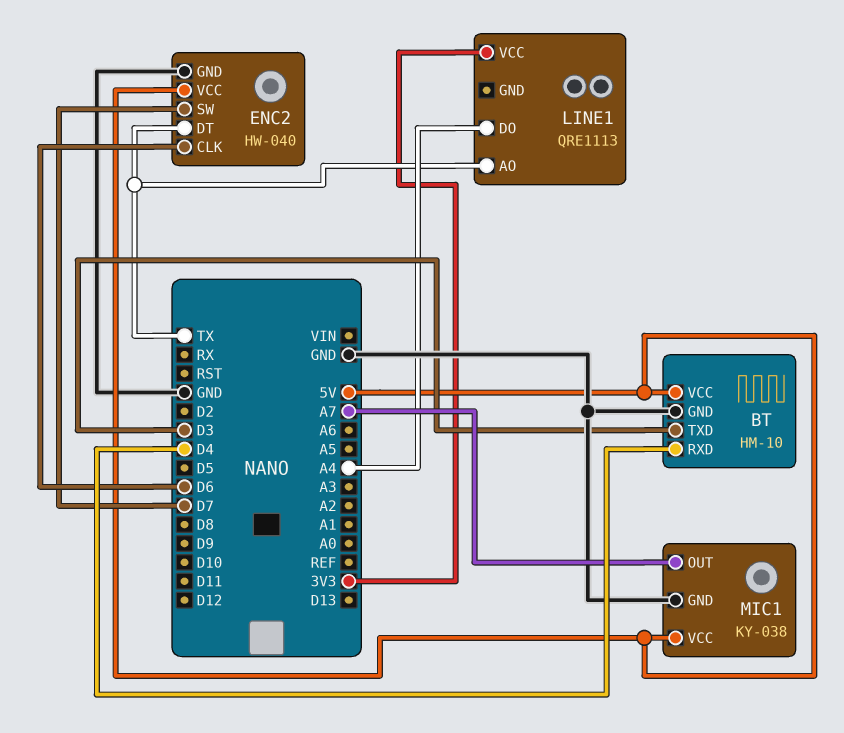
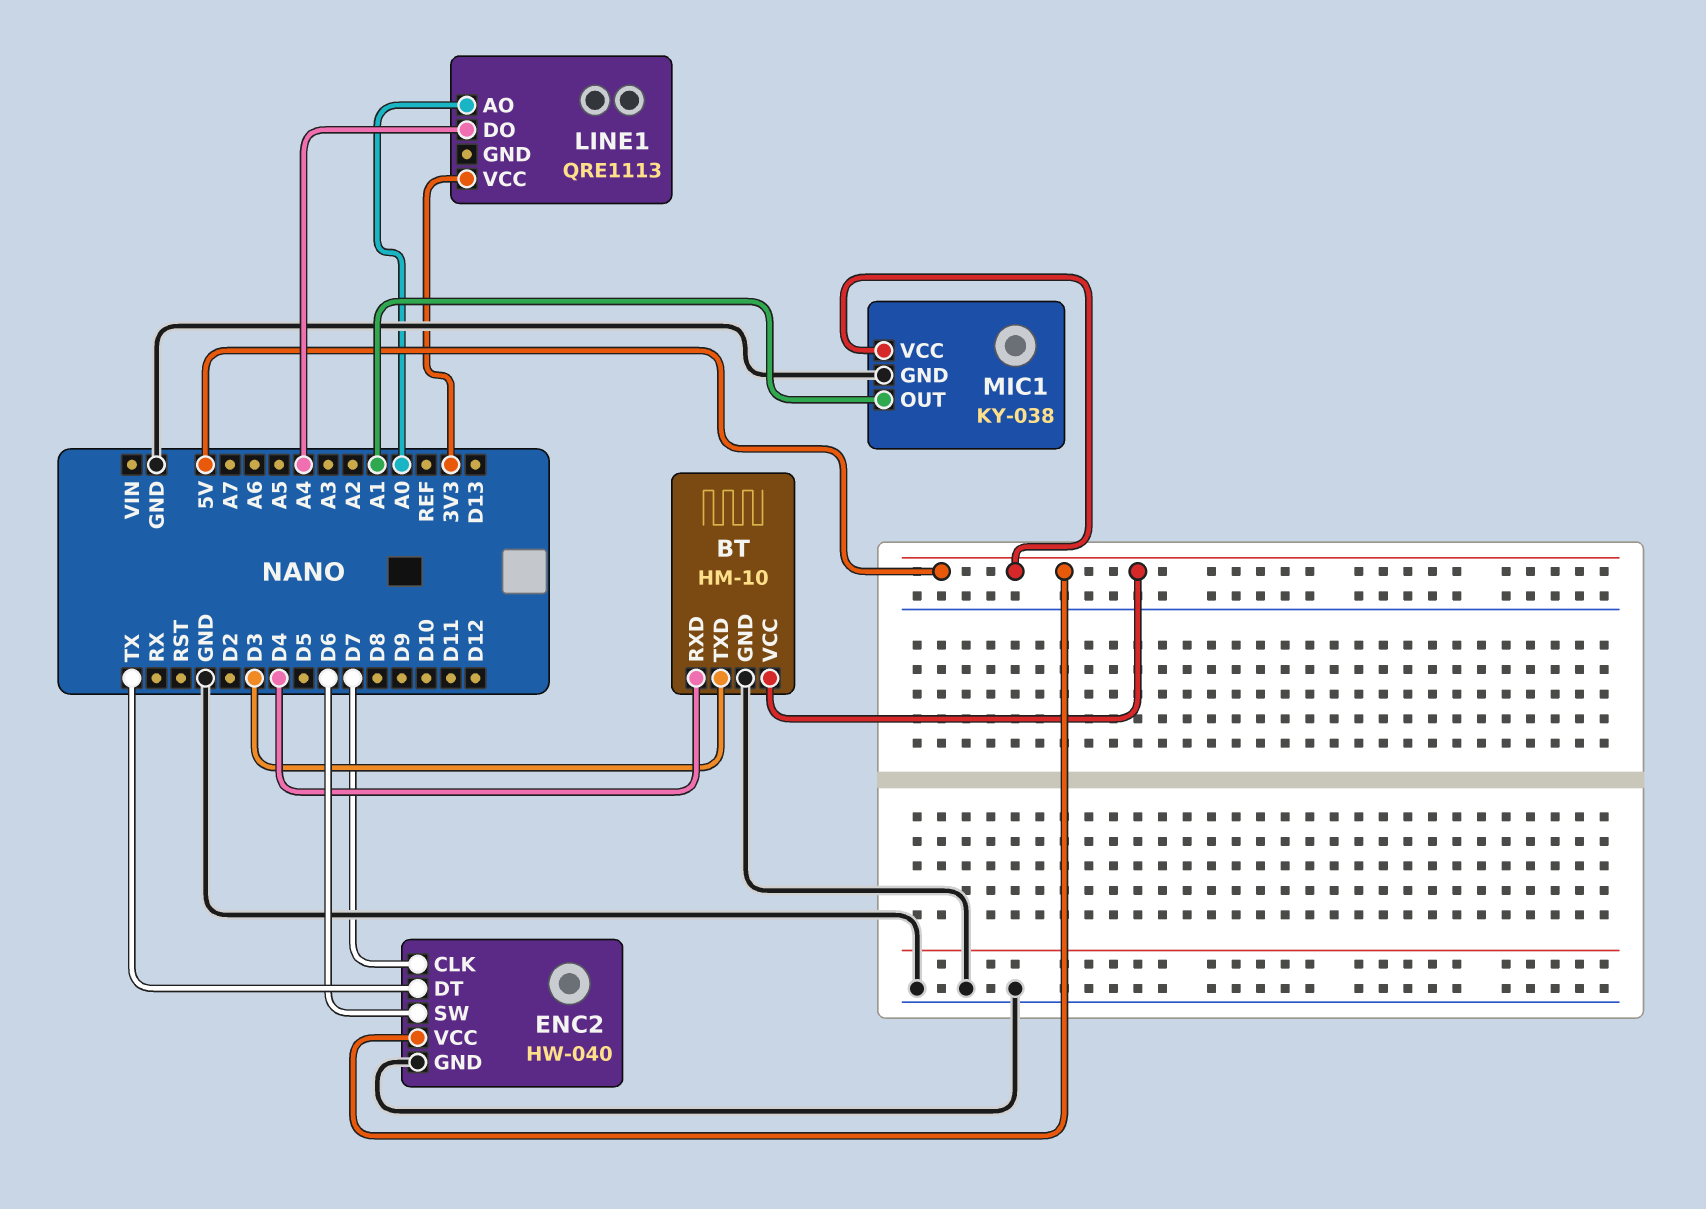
ENC2 pin CLK: D6 -> D7
ENC2 pin SW: D7 -> D6
LINE1 pin AO: TX -> A0
MIC1 pin OUT: A7 -> A1

